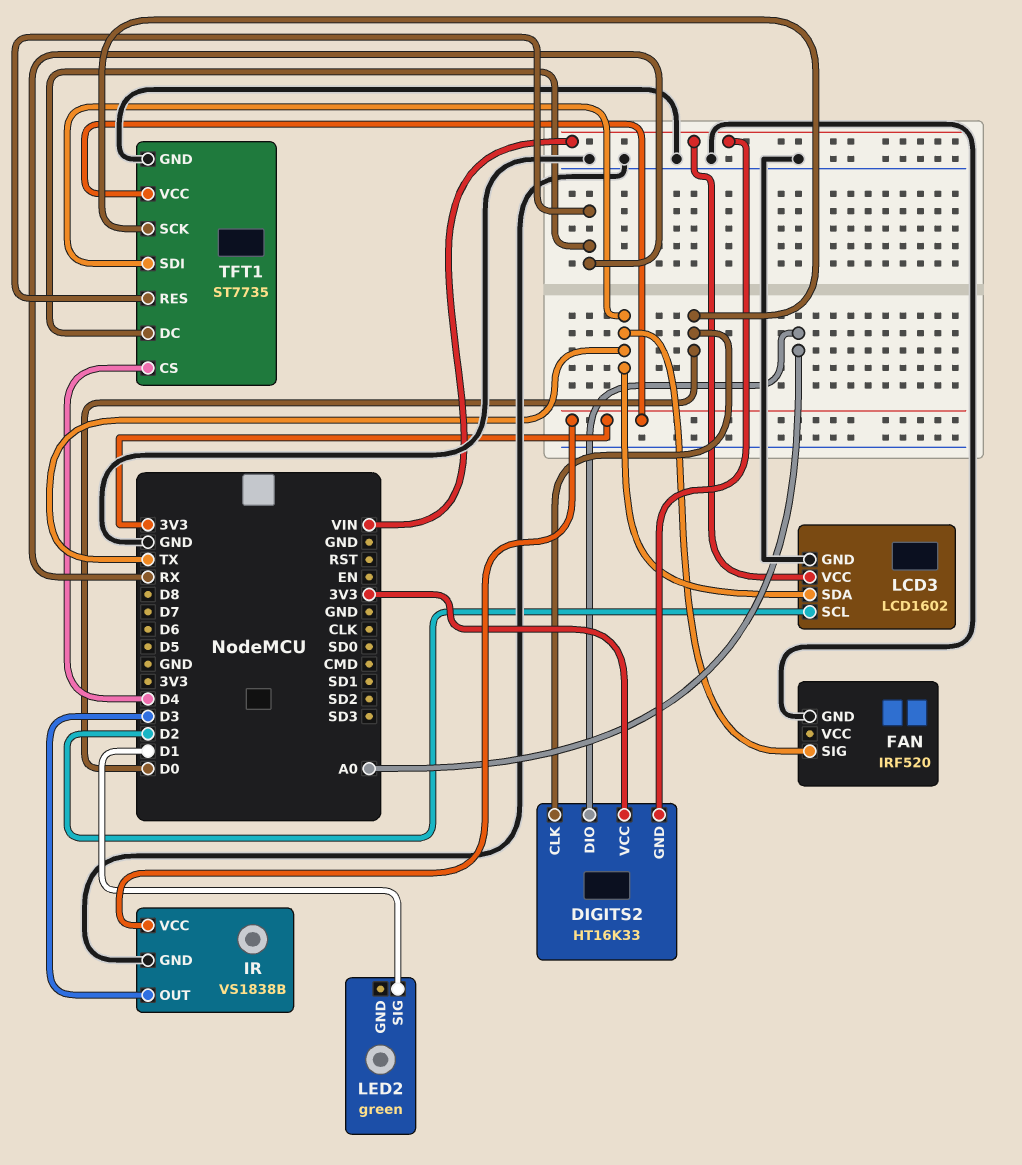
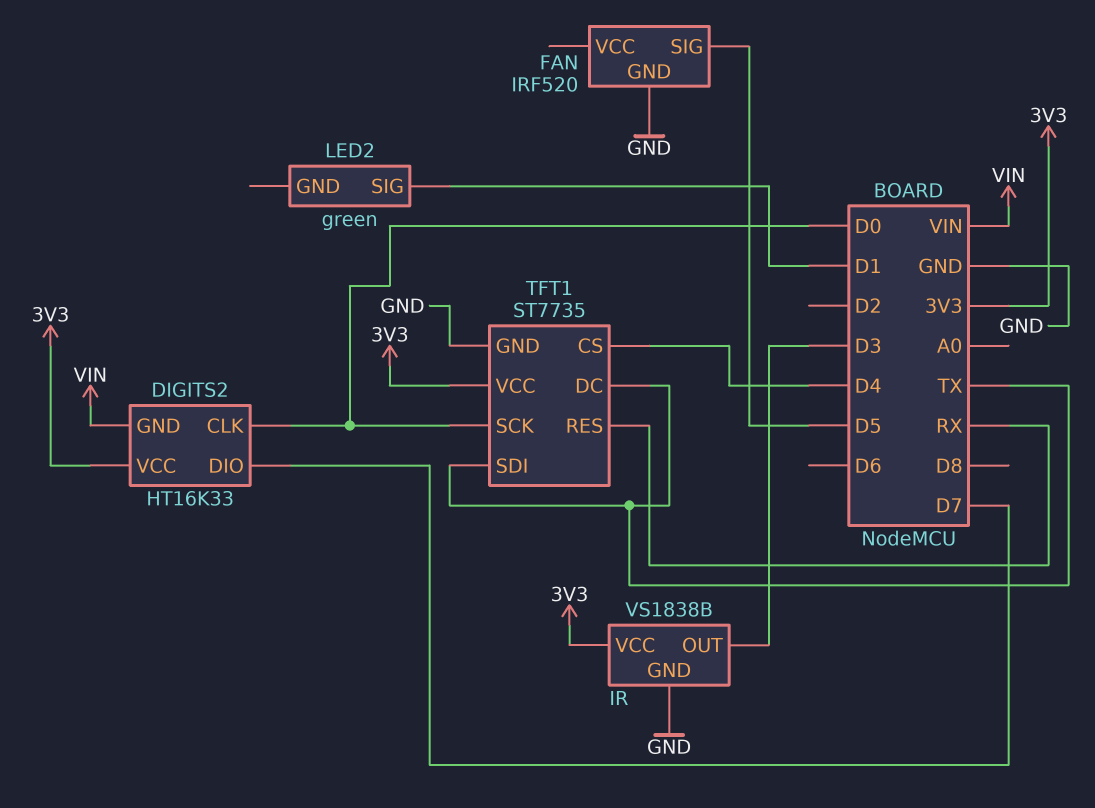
DIGITS2 pin DIO: A0 -> D7
FAN pin SIG: TX -> D5
LCD3: LCD1602 -> none
LCD3 pin GND: GND -> none
LCD3 pin SCL: D2 -> none
LCD3 pin SDA: TX -> none
LCD3 pin VCC: VIN -> none
TFT1 pin DC: RX -> TX

